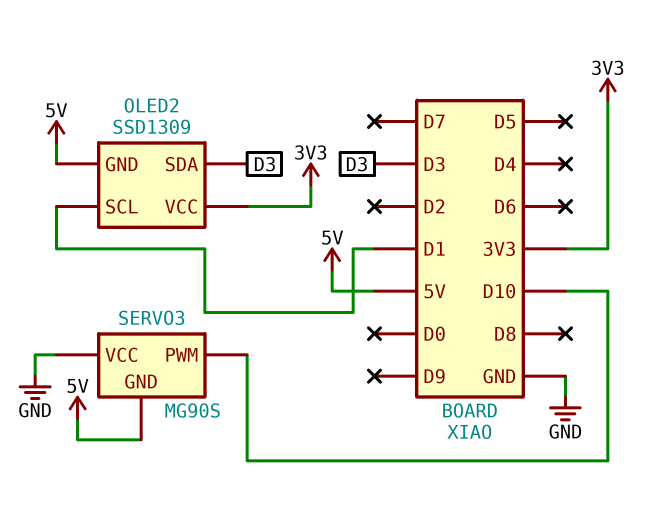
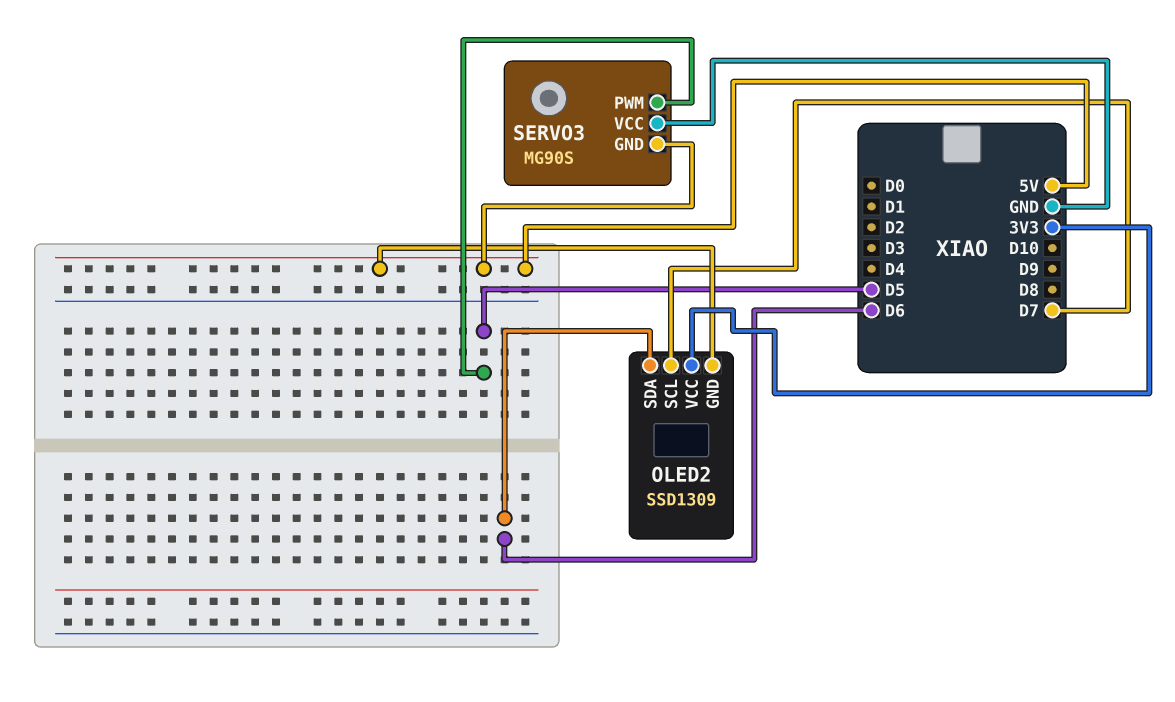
OLED2 pin SCL: D1 -> D7
OLED2 pin SDA: D3 -> D6
SERVO3 pin PWM: D10 -> D5

